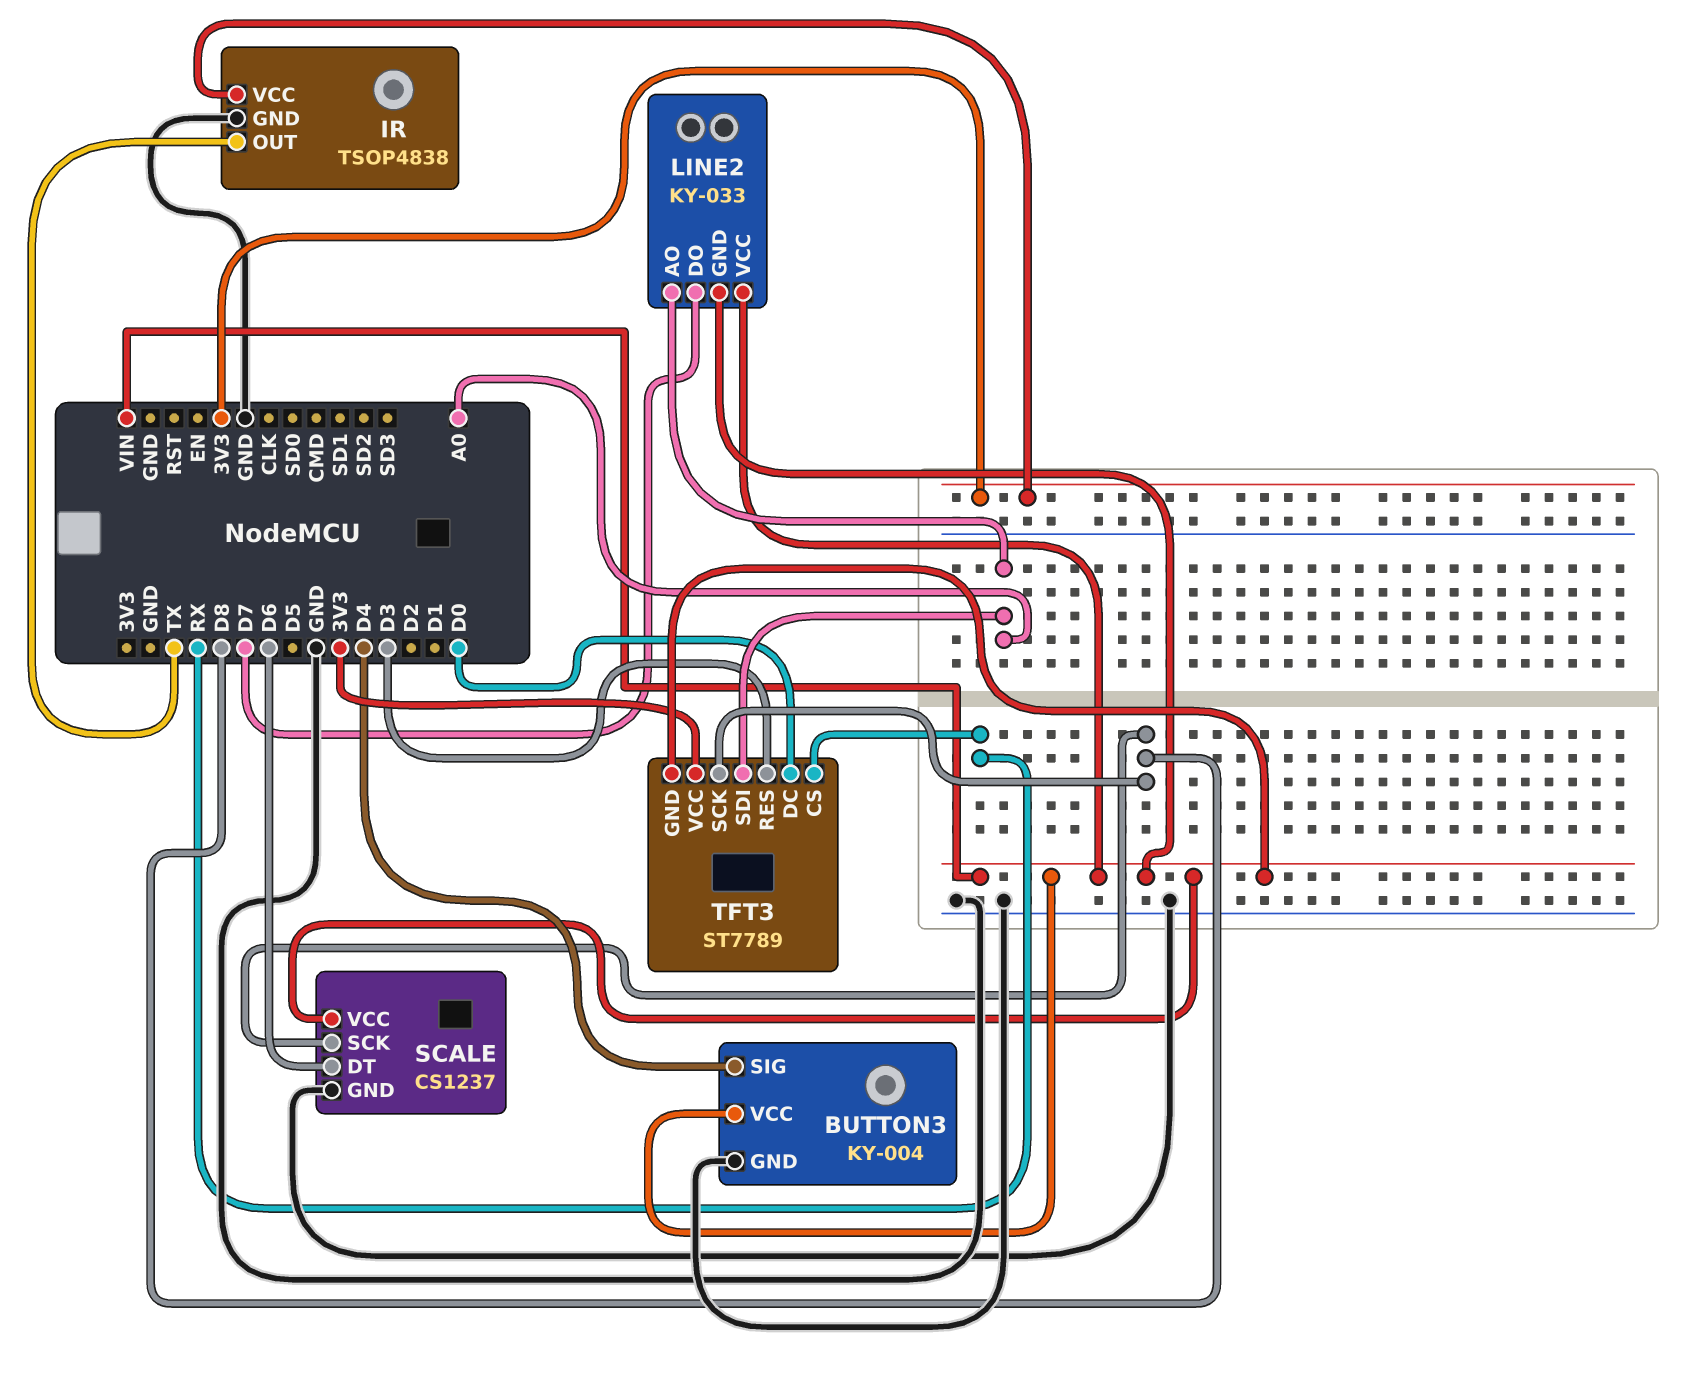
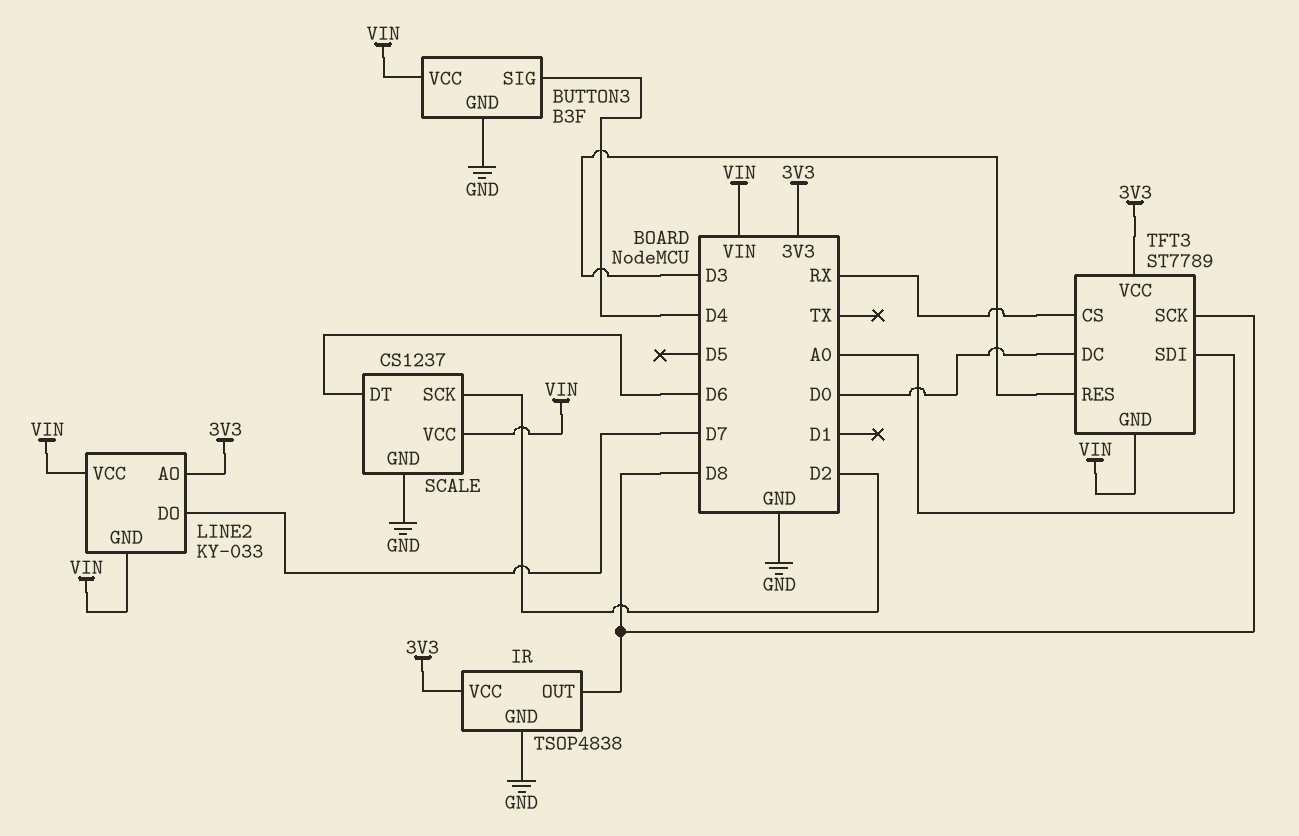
BUTTON3: KY-004 -> B3F
IR pin OUT: TX -> D8
LINE2 pin AO: A0 -> 3V3
SCALE pin SCK: D8 -> D2

